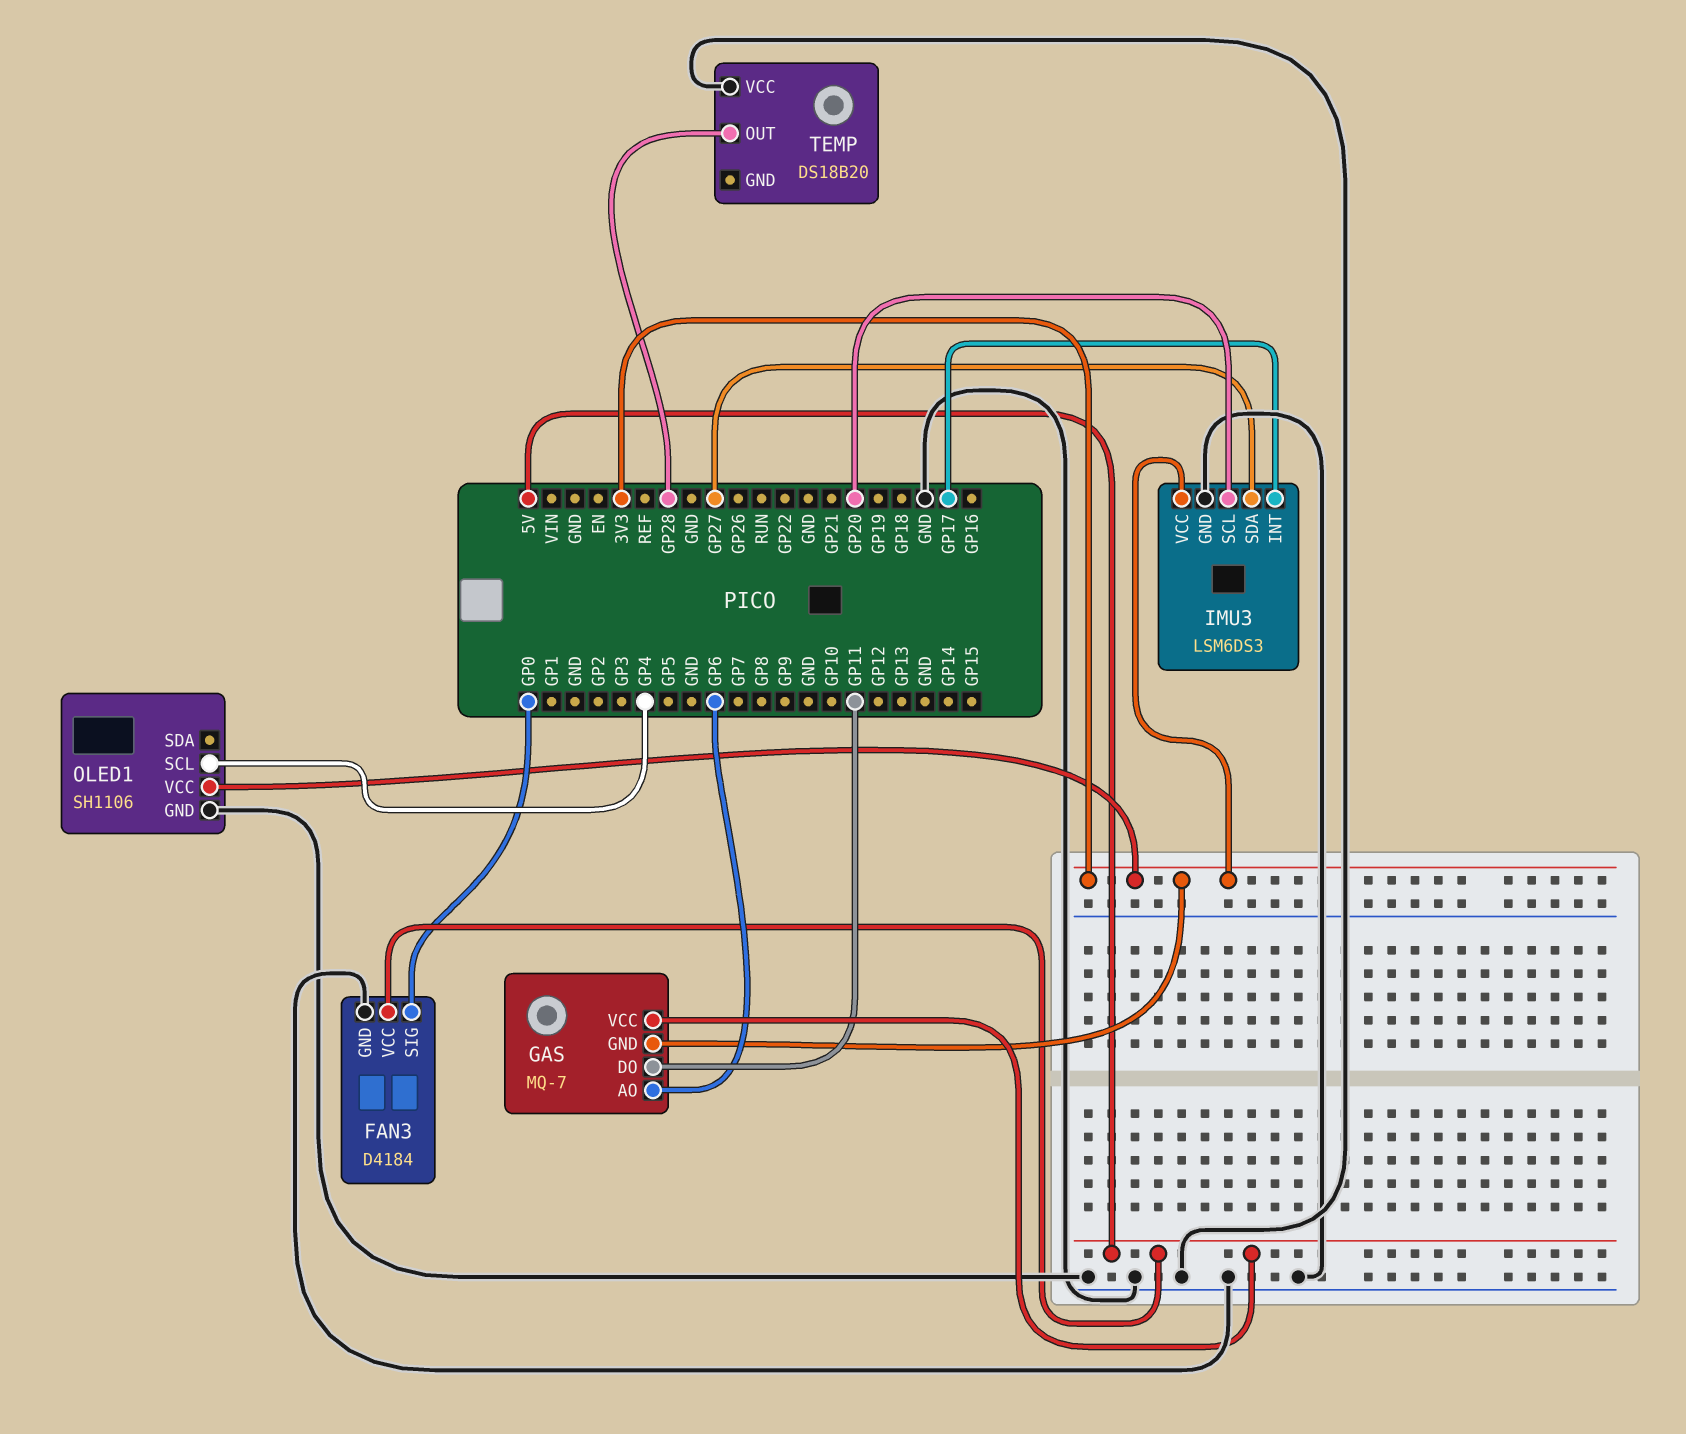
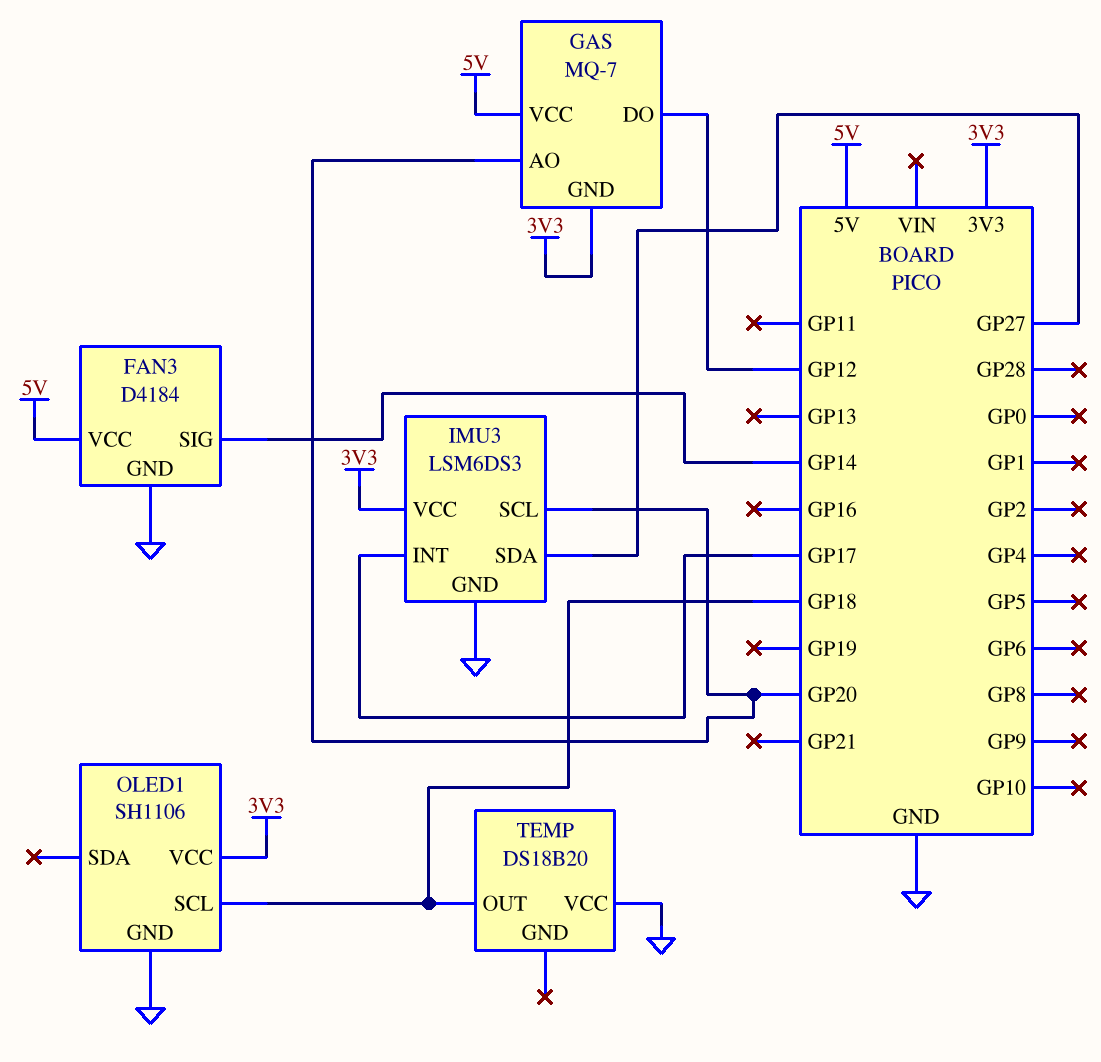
FAN3 pin SIG: GP0 -> GP14
GAS pin AO: GP6 -> GP20
GAS pin DO: GP11 -> GP12
OLED1 pin SCL: GP4 -> GP18
TEMP pin OUT: GP28 -> GP18

